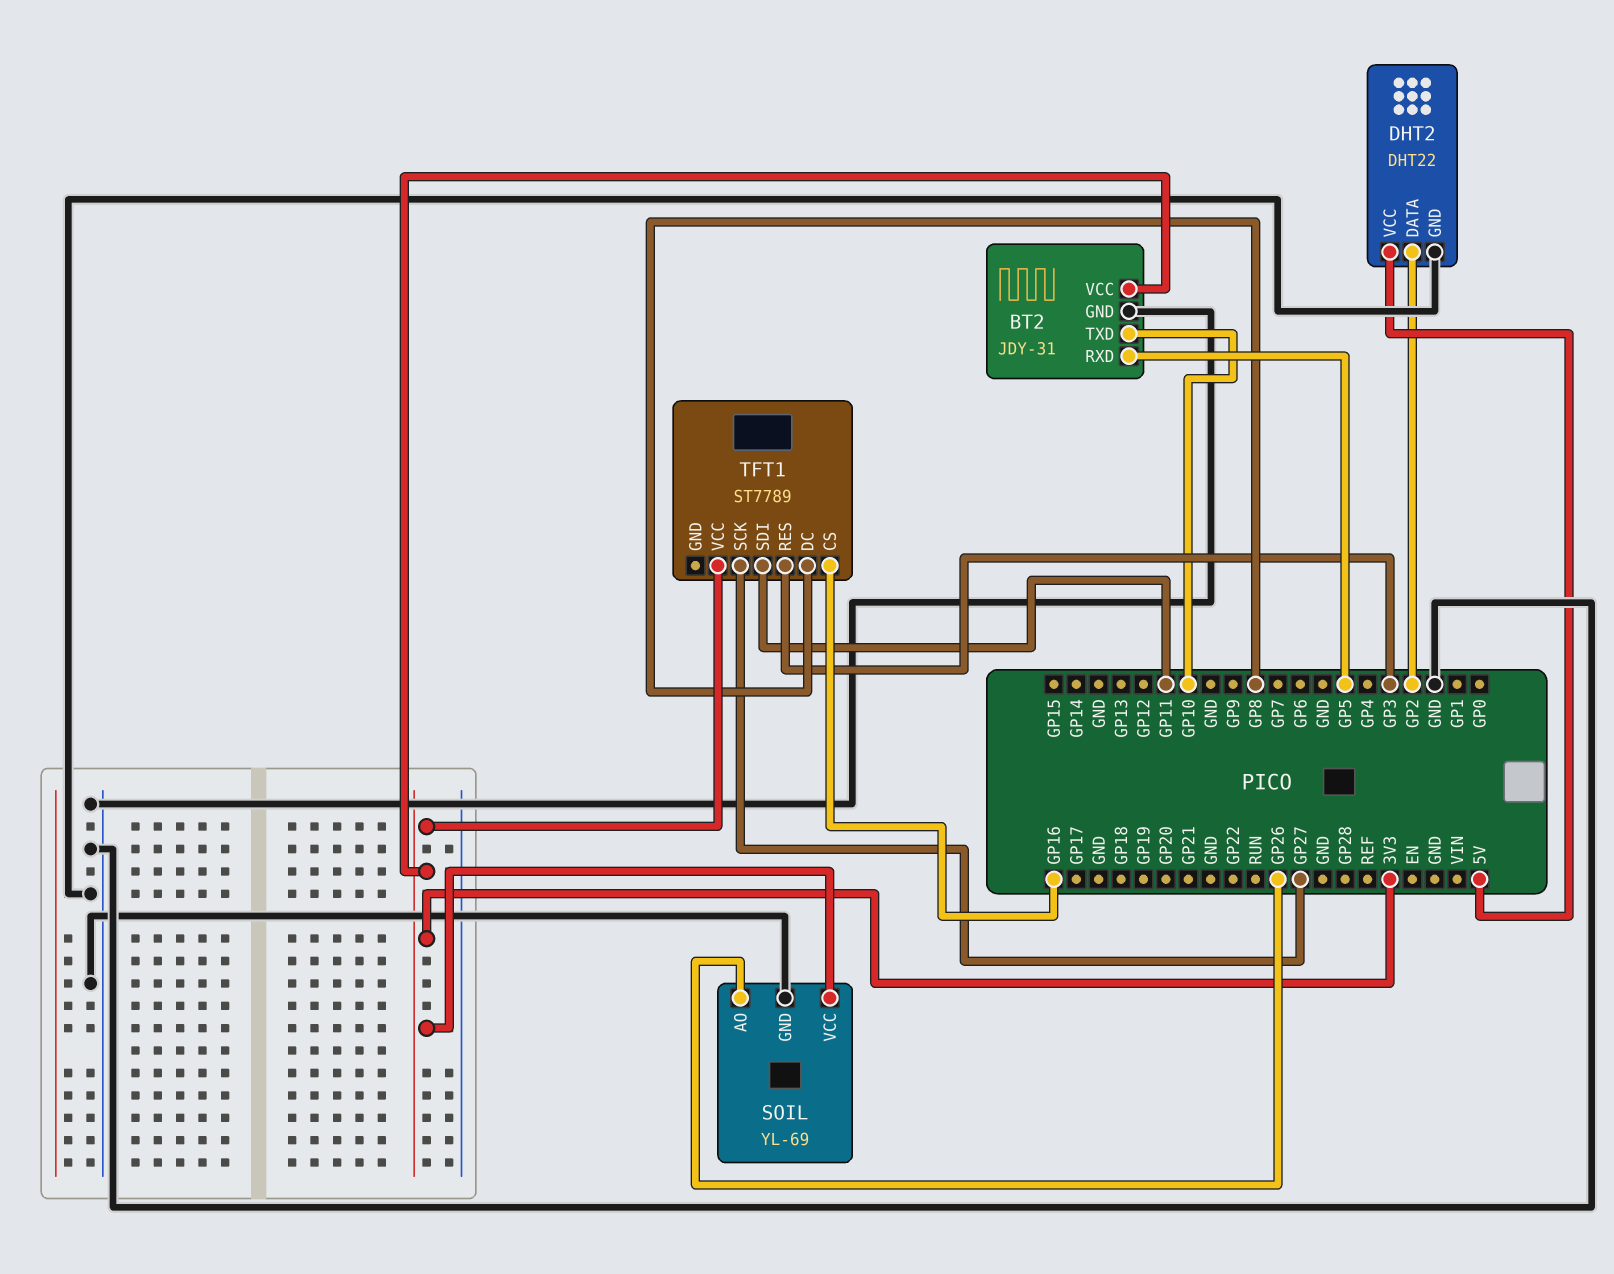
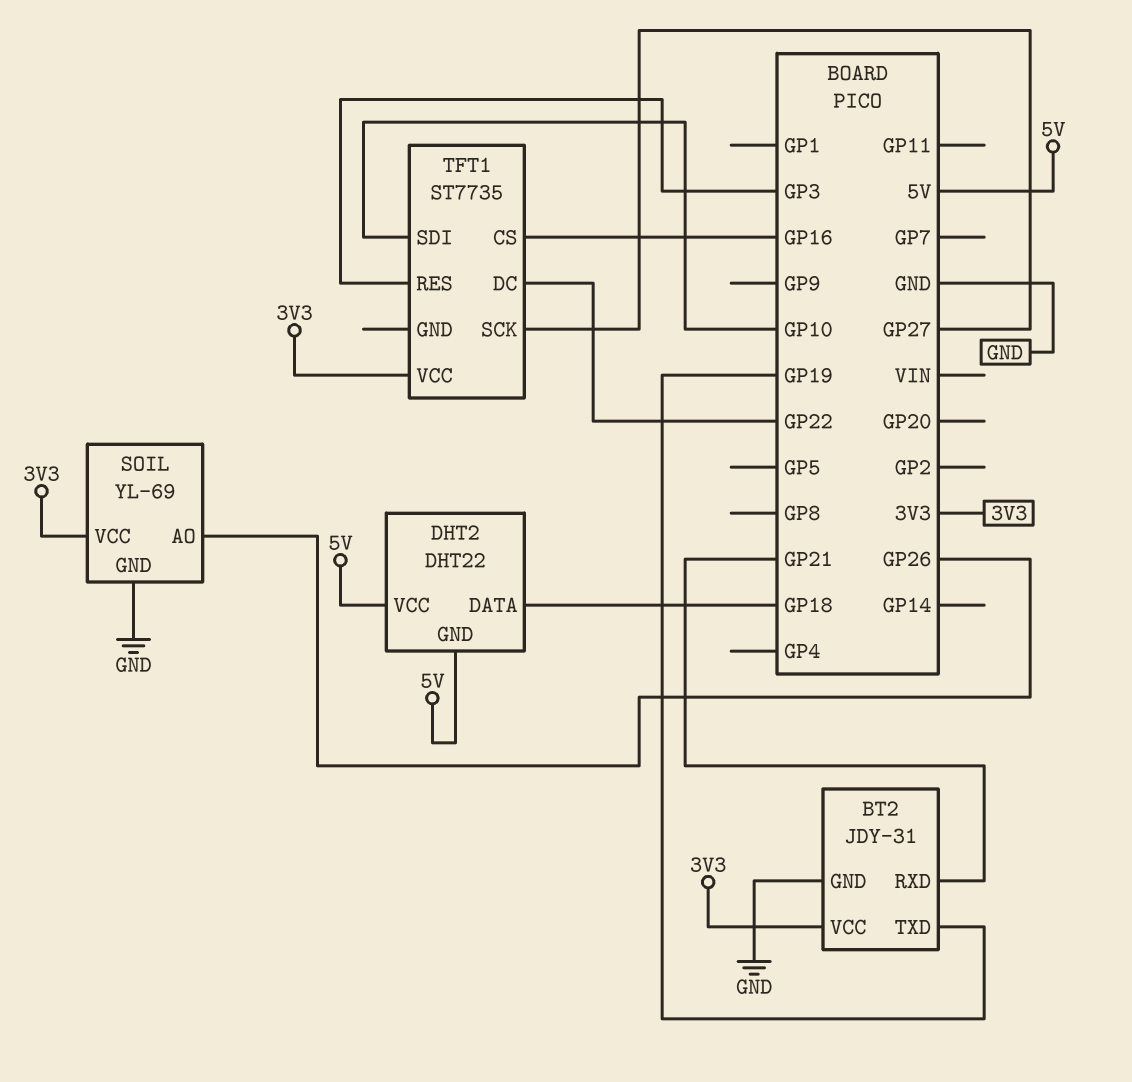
BT2 pin RXD: GP5 -> GP21
BT2 pin TXD: GP10 -> GP19
DHT2 pin DATA: GP2 -> GP18
DHT2 pin GND: GND -> 5V
TFT1: ST7789 -> ST7735
TFT1 pin DC: GP8 -> GP22
TFT1 pin SDI: GP11 -> GP10

